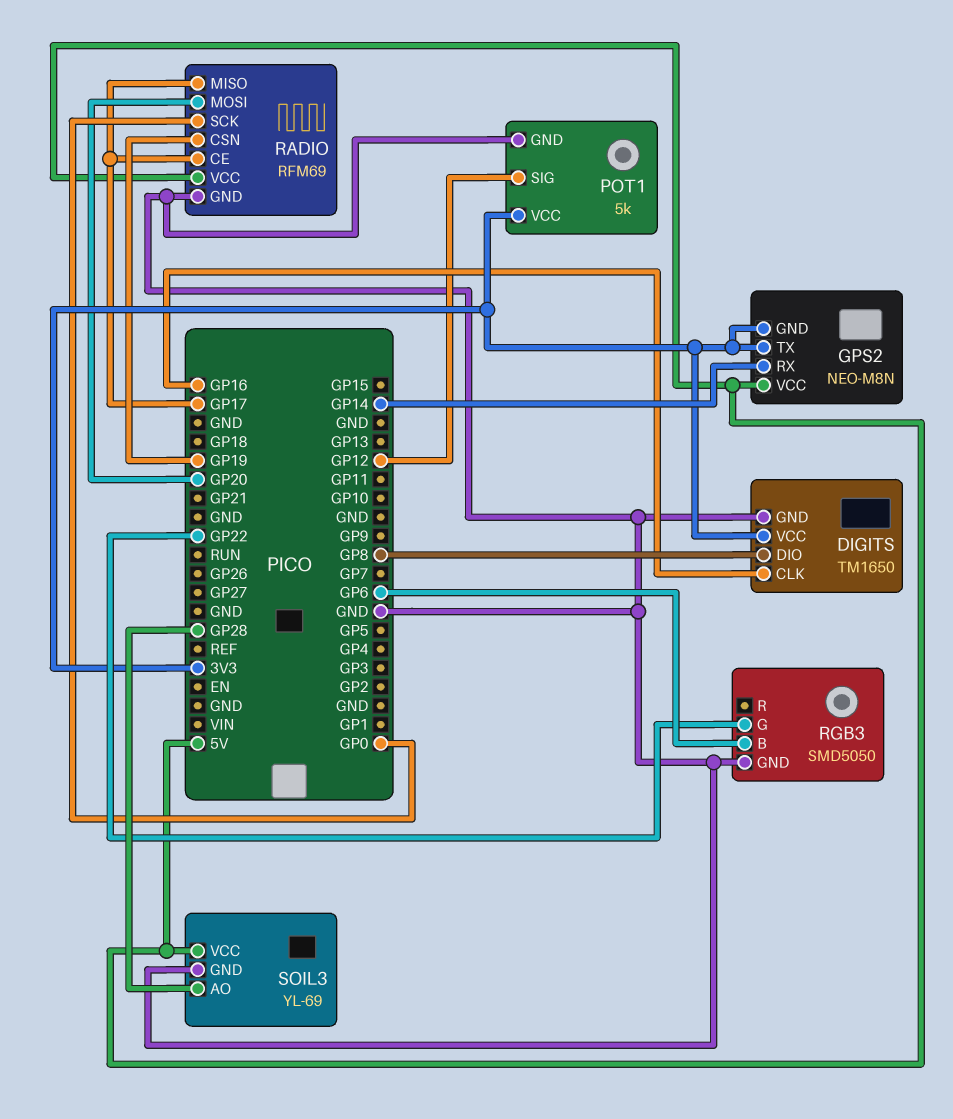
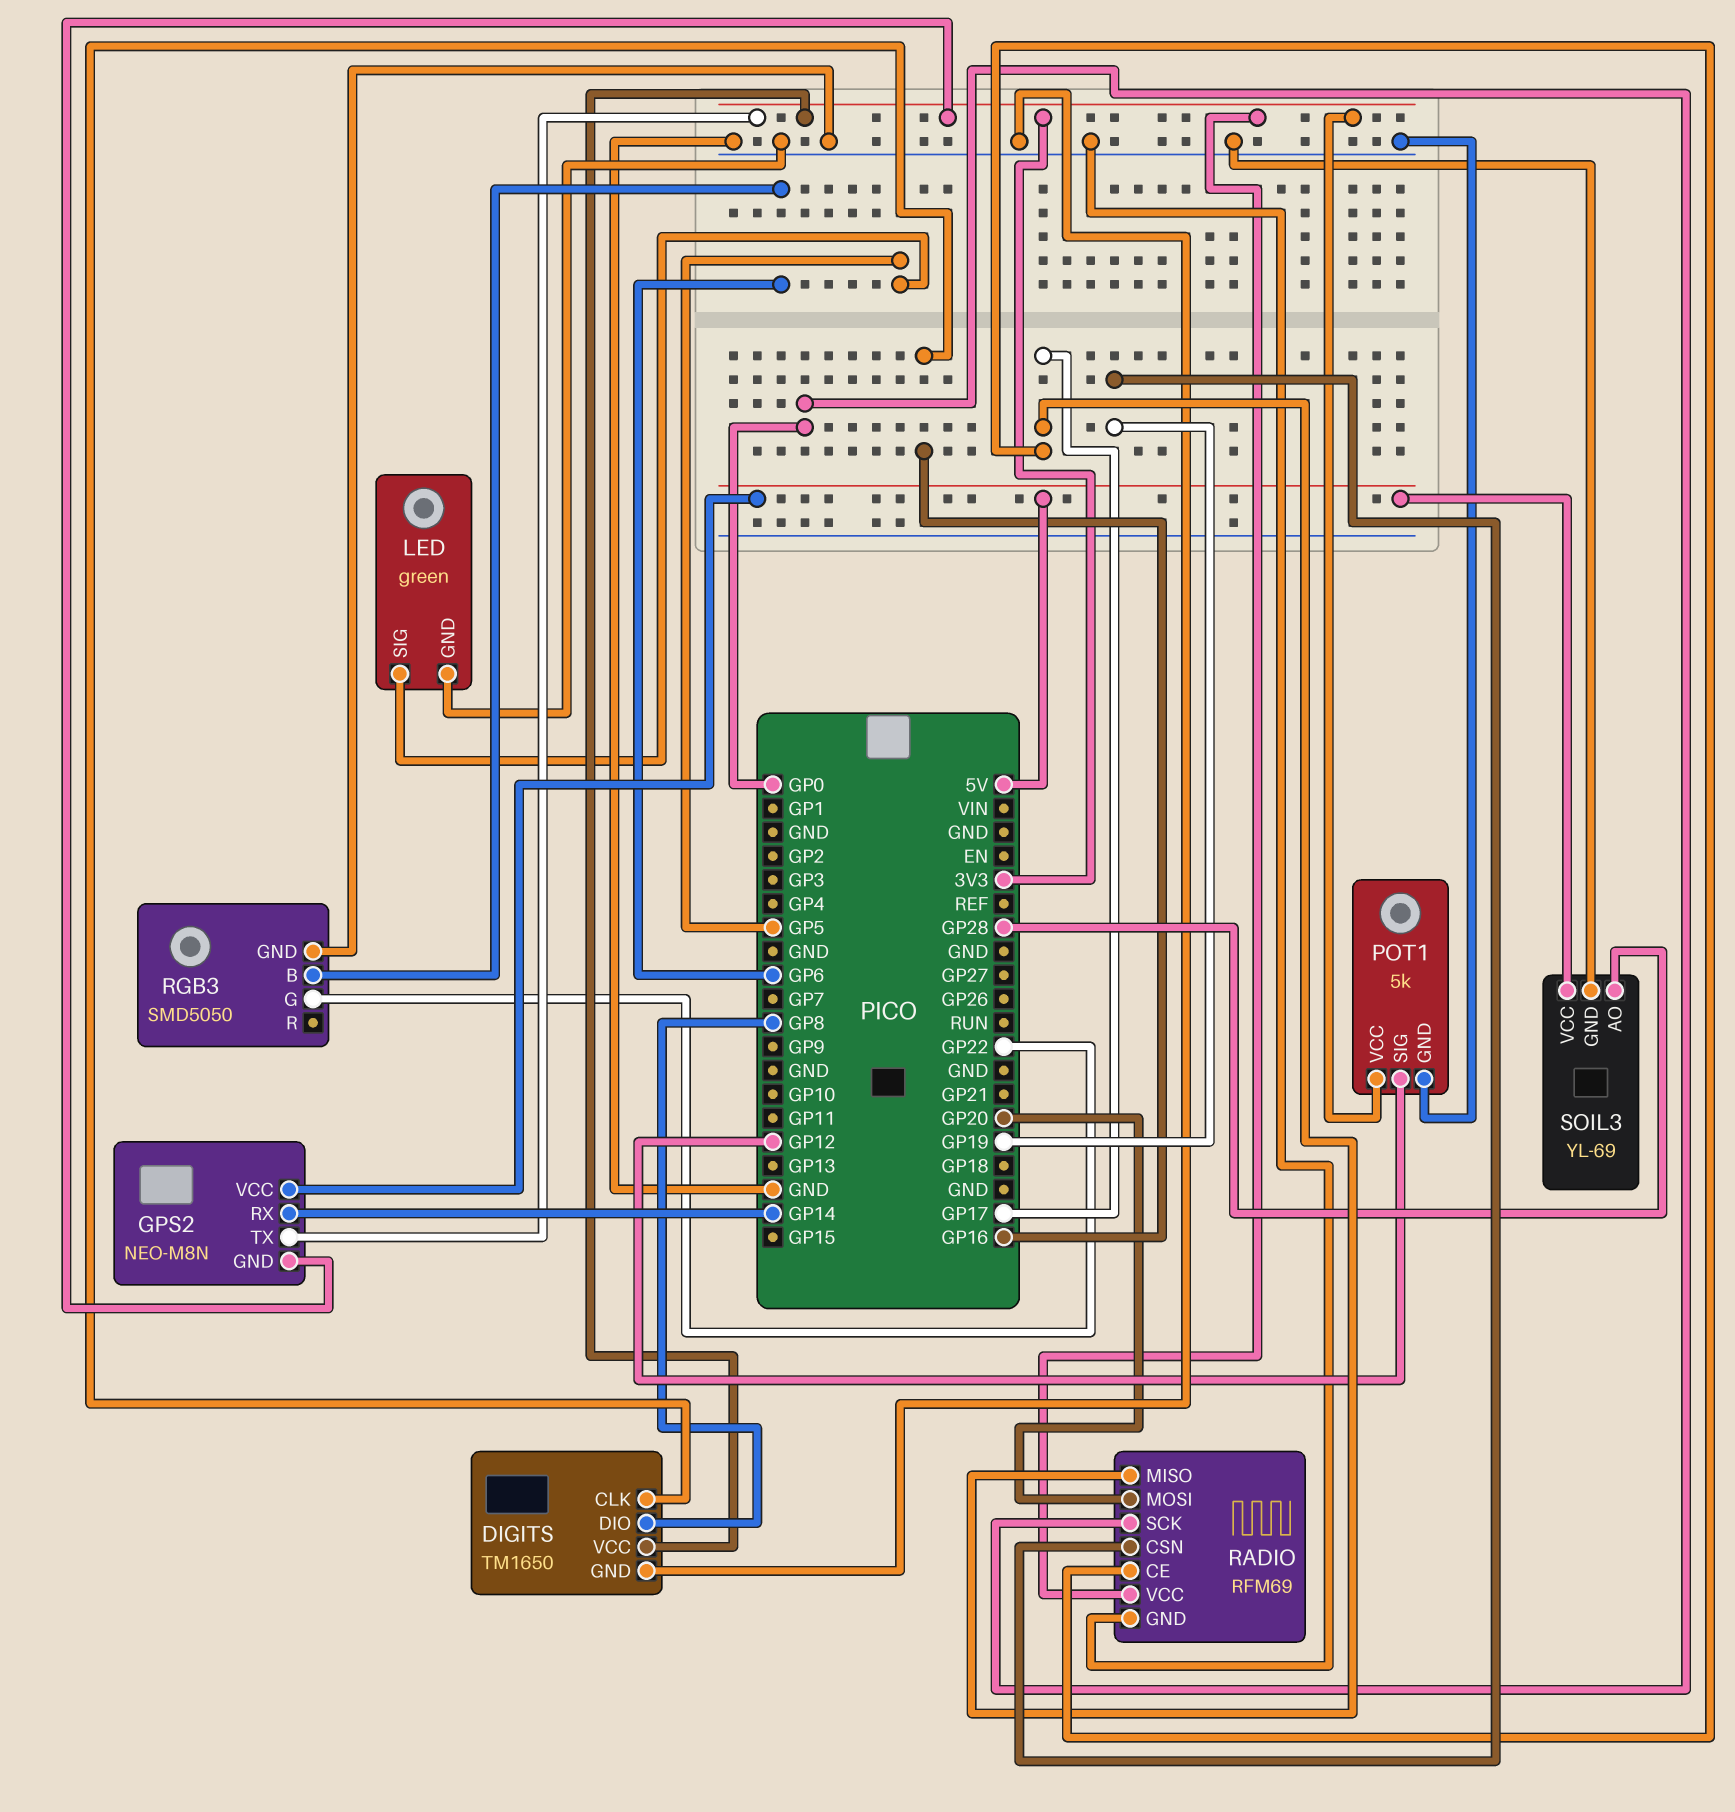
LED: none -> green
LED pin GND: none -> GND
LED pin SIG: none -> GP5
RADIO pin VCC: 5V -> 3V3

